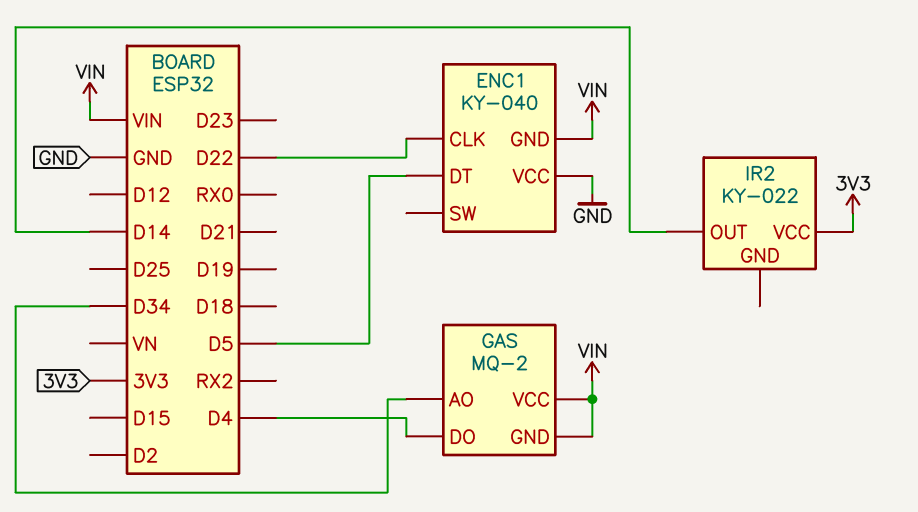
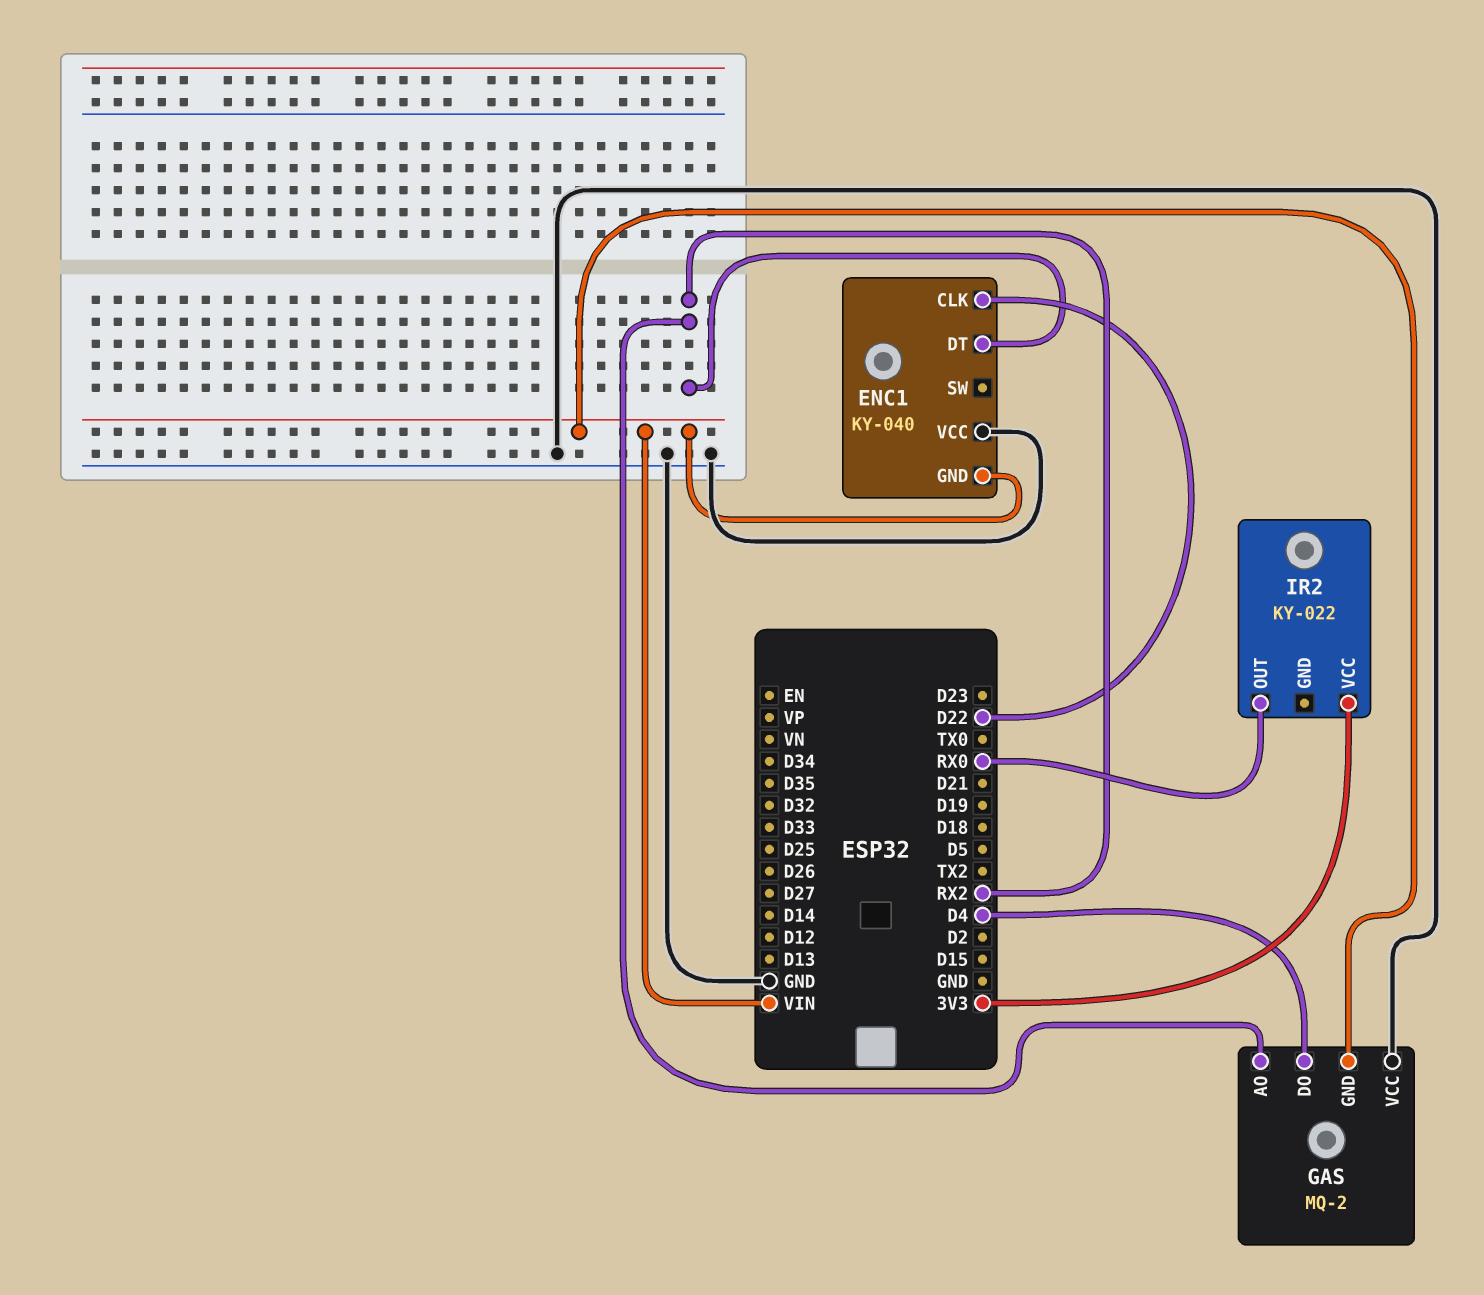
ENC1 pin DT: D5 -> RX2
GAS pin AO: D34 -> RX2
GAS pin VCC: VIN -> GND
IR2 pin OUT: D14 -> RX0

